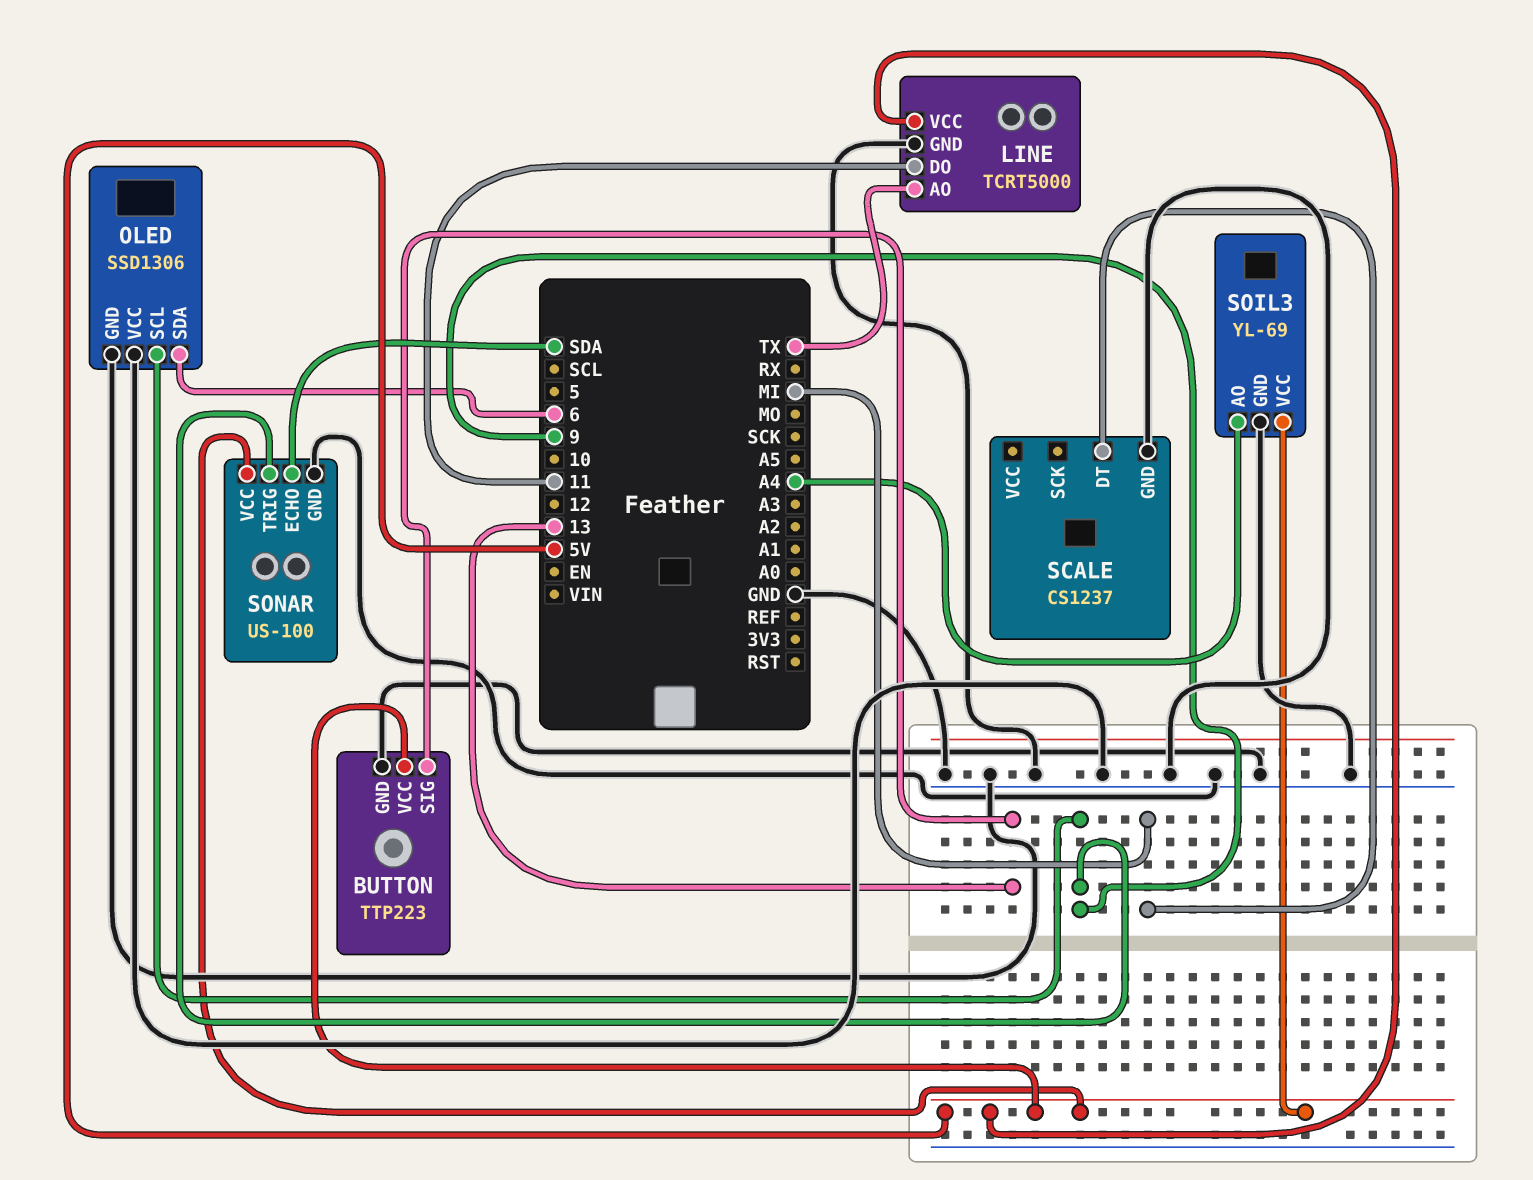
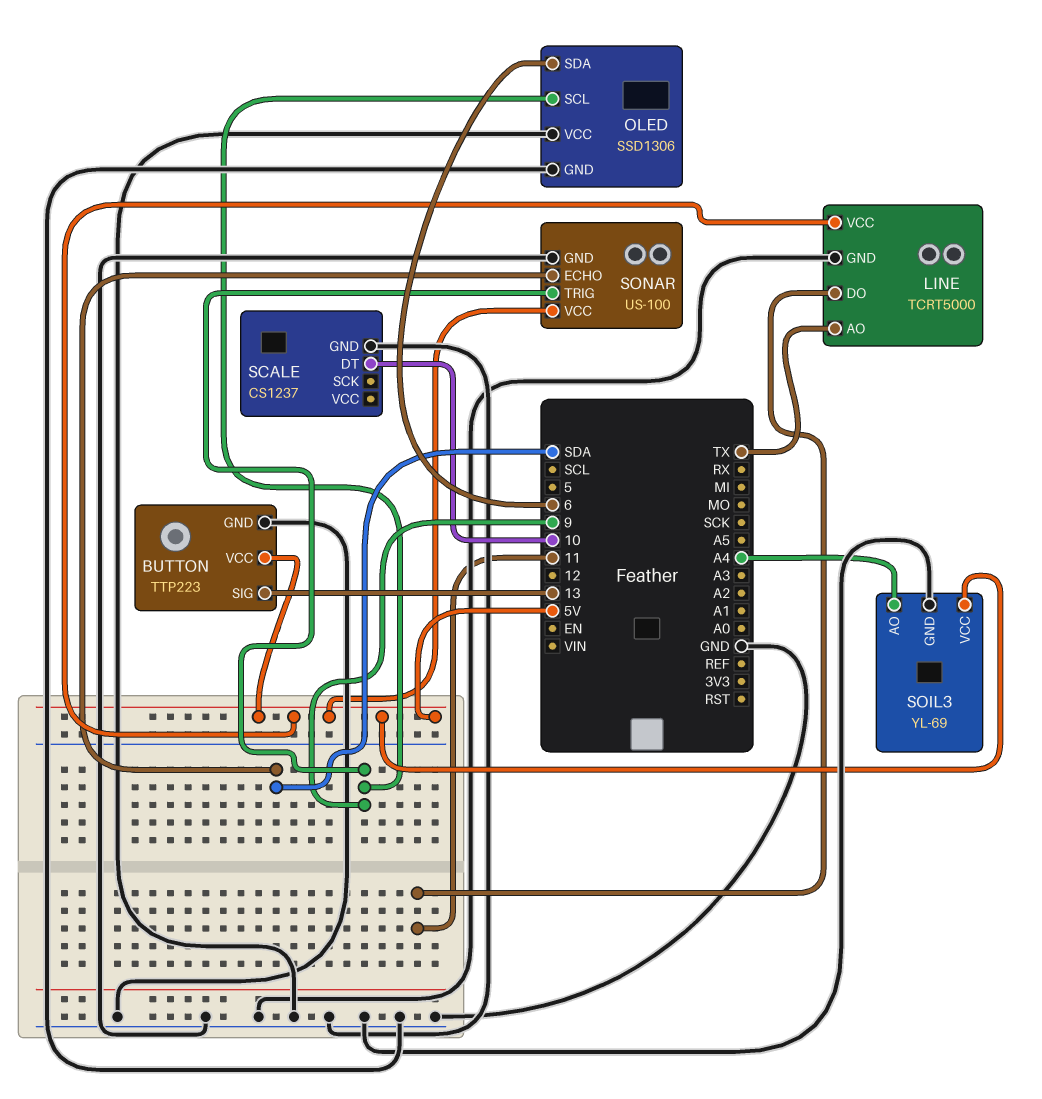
SCALE pin DT: MI -> 10

